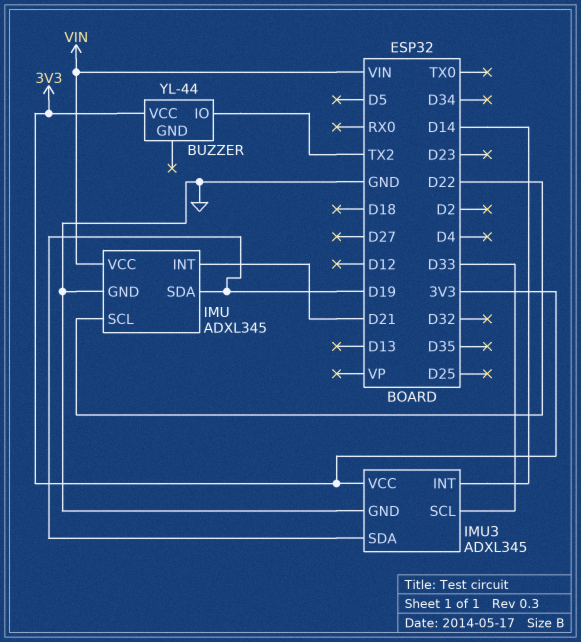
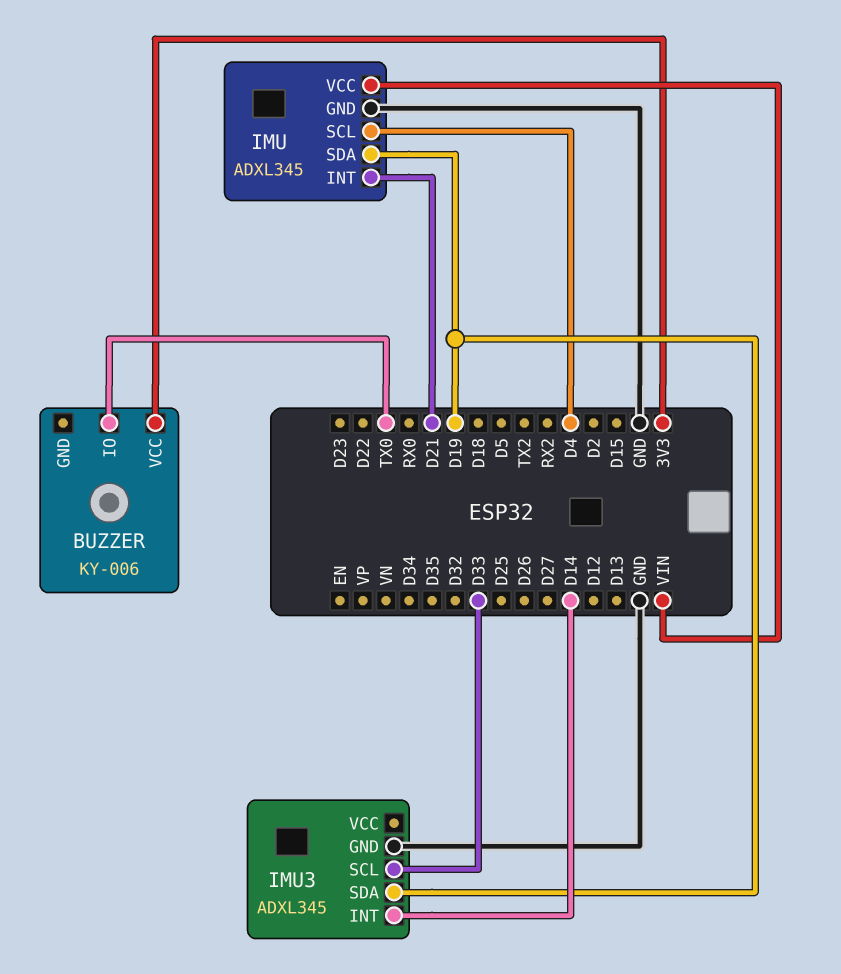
BUZZER: YL-44 -> KY-006
BUZZER pin IO: TX2 -> TX0
IMU pin SCL: D22 -> D4
IMU3 pin VCC: 3V3 -> none

